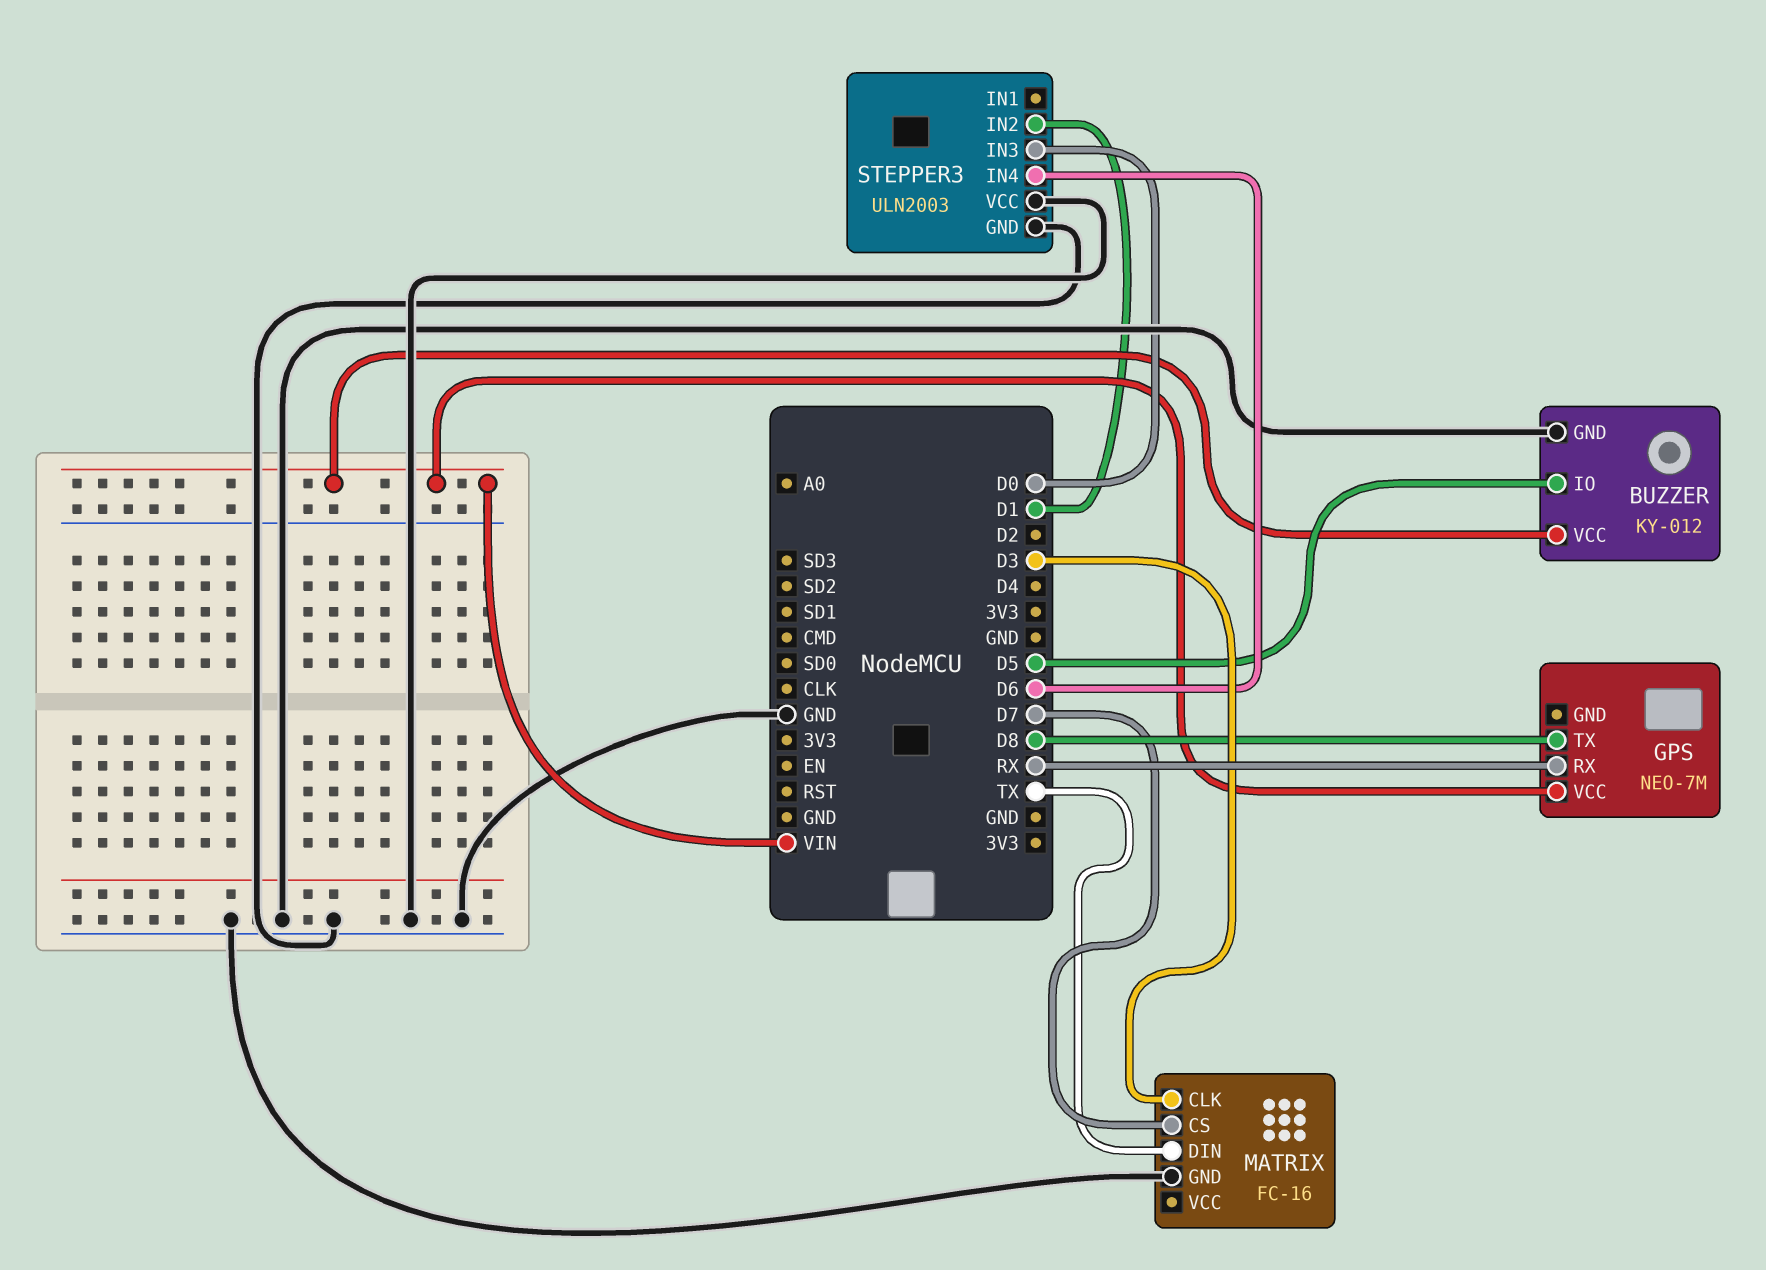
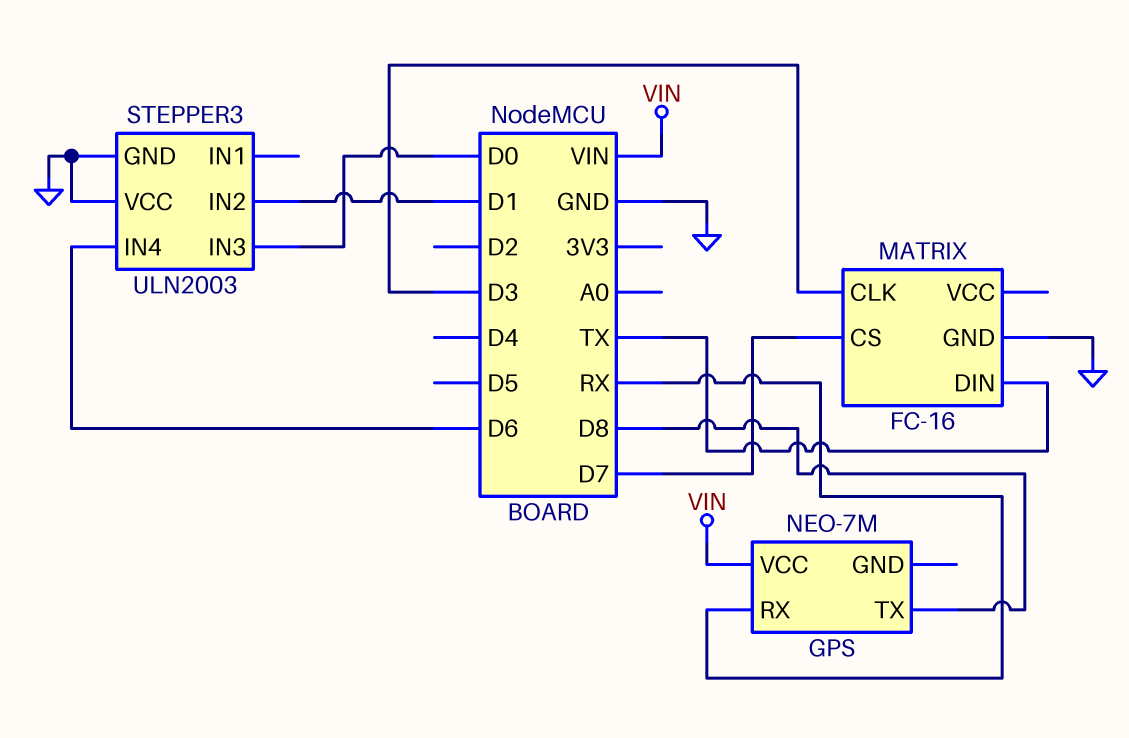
BUZZER: KY-012 -> none
BUZZER pin GND: GND -> none
BUZZER pin IO: D5 -> none
BUZZER pin VCC: VIN -> none

